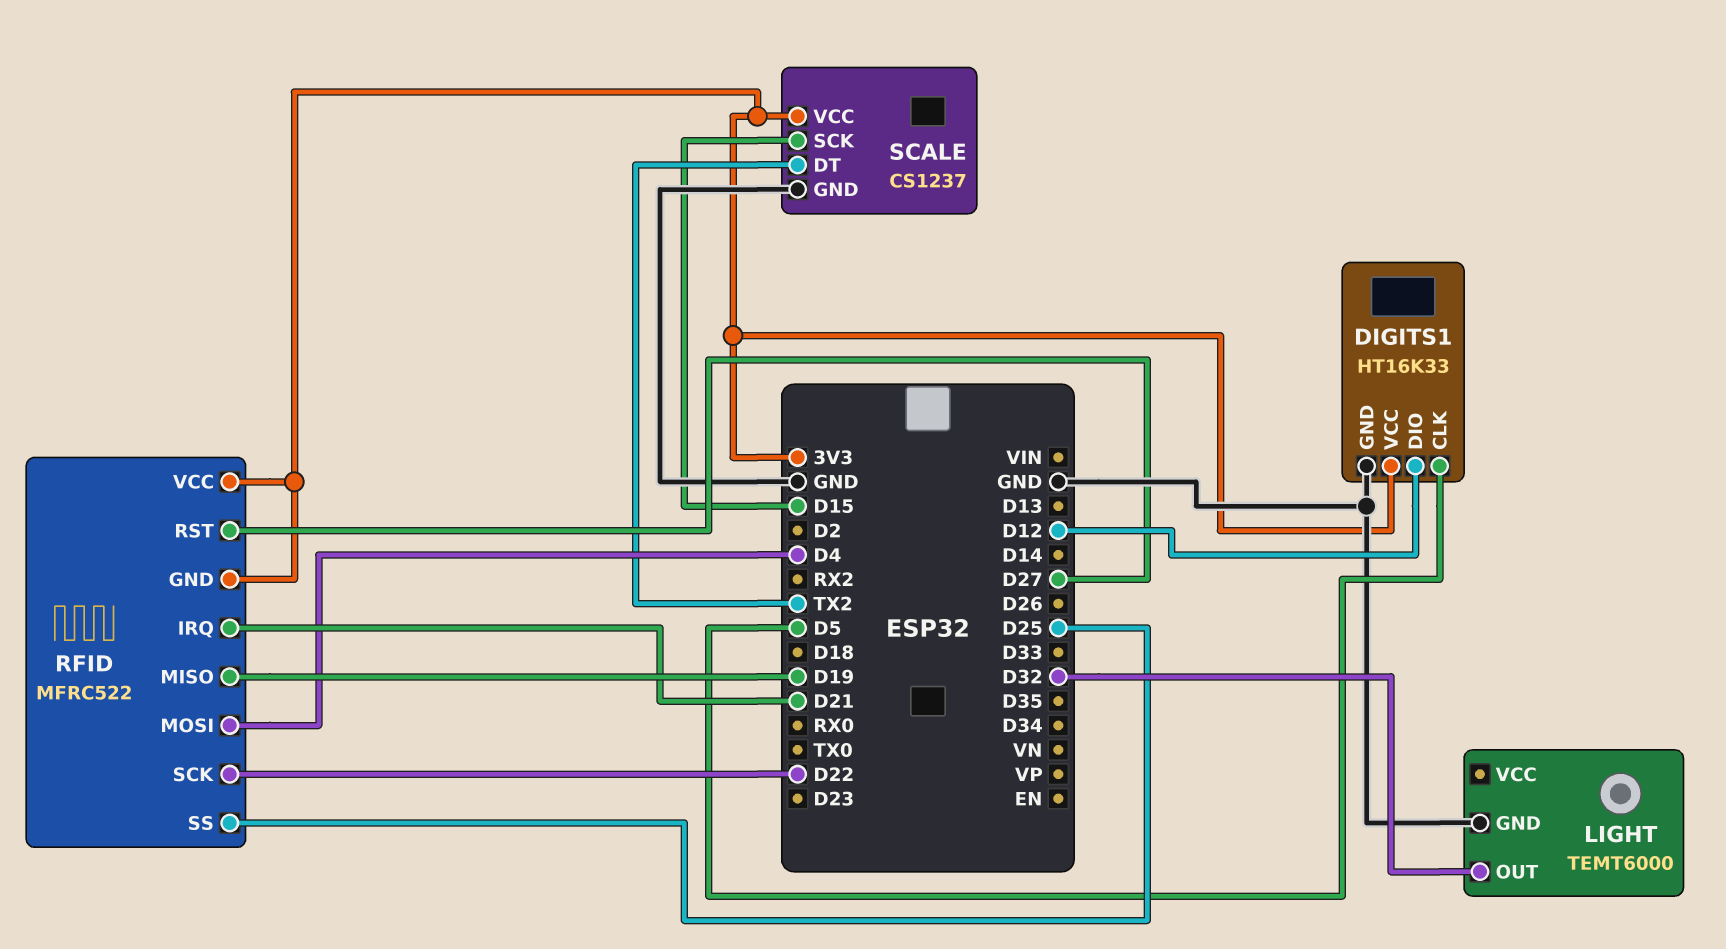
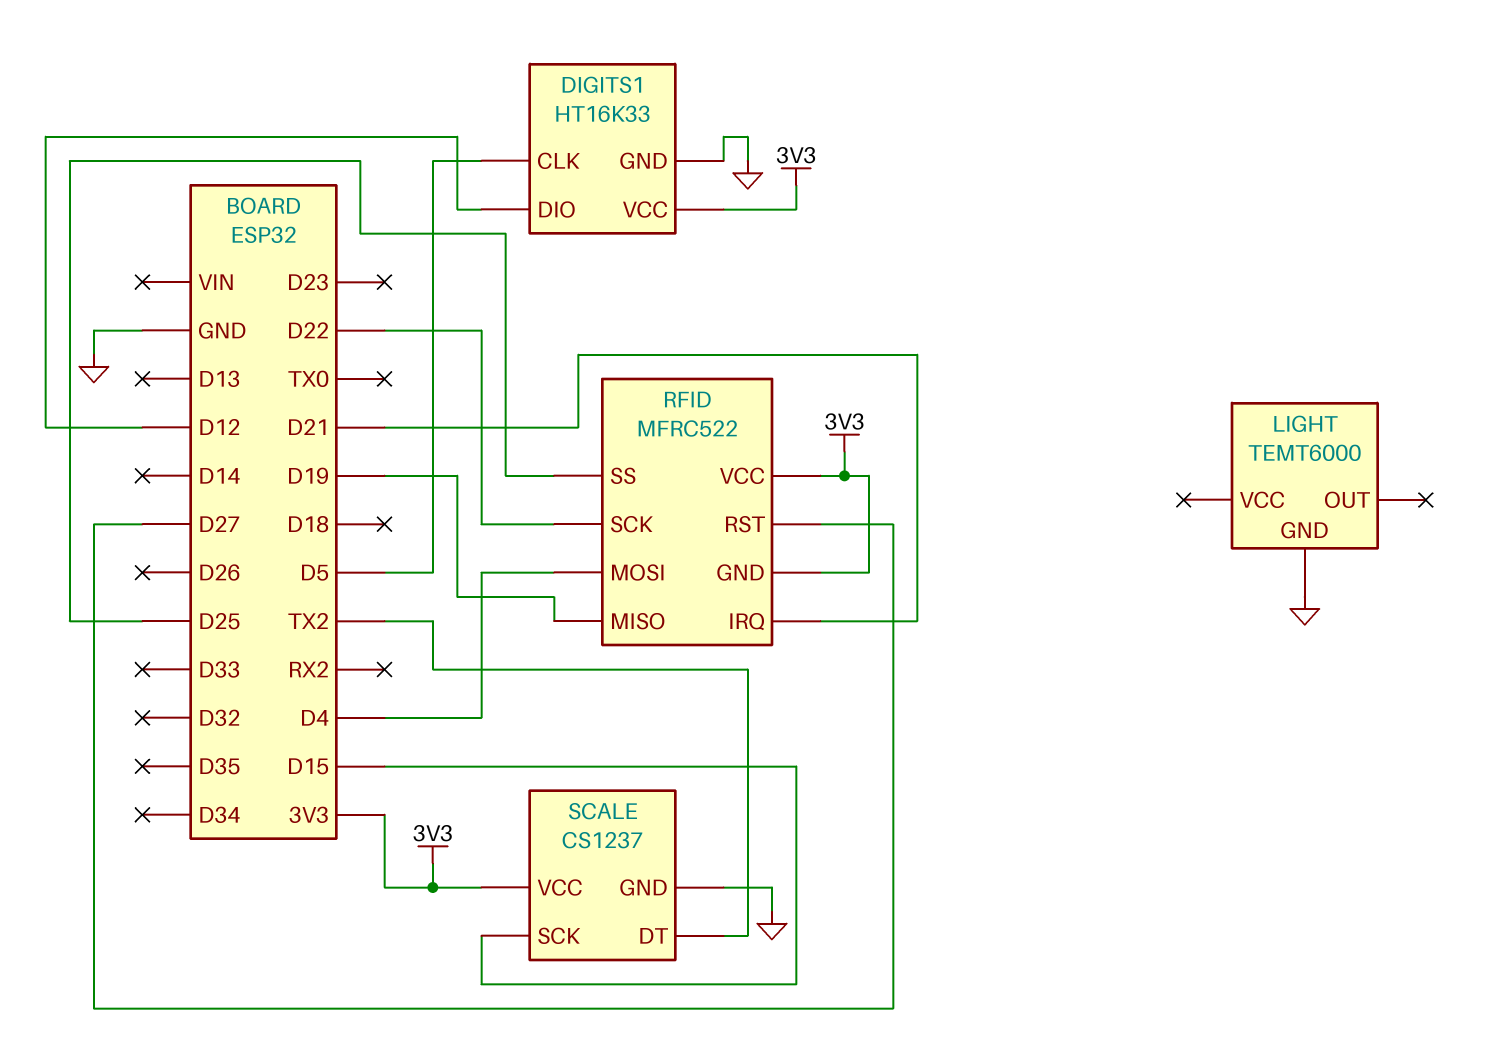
LIGHT pin OUT: D32 -> none

